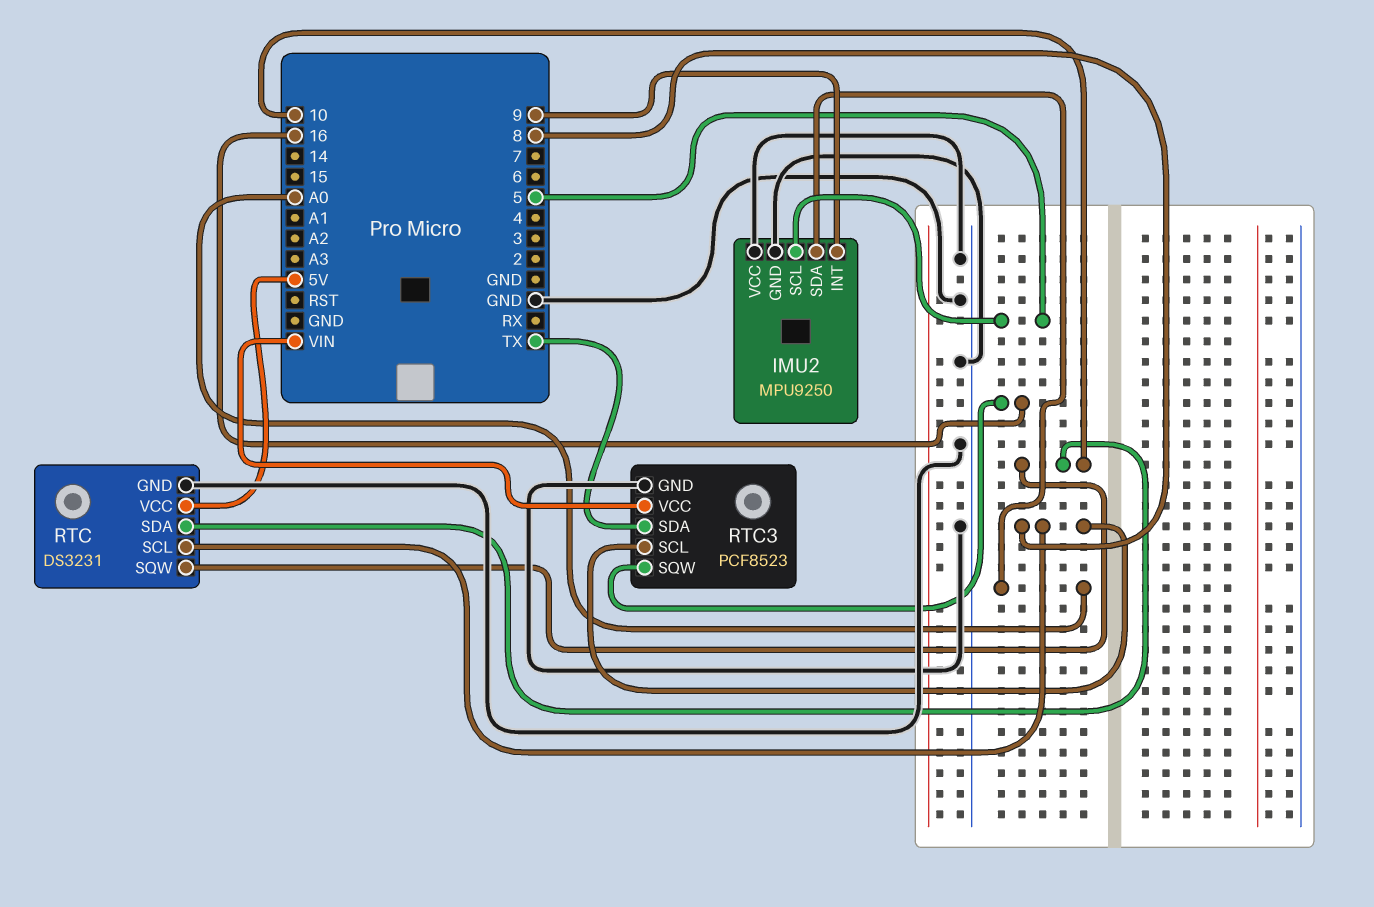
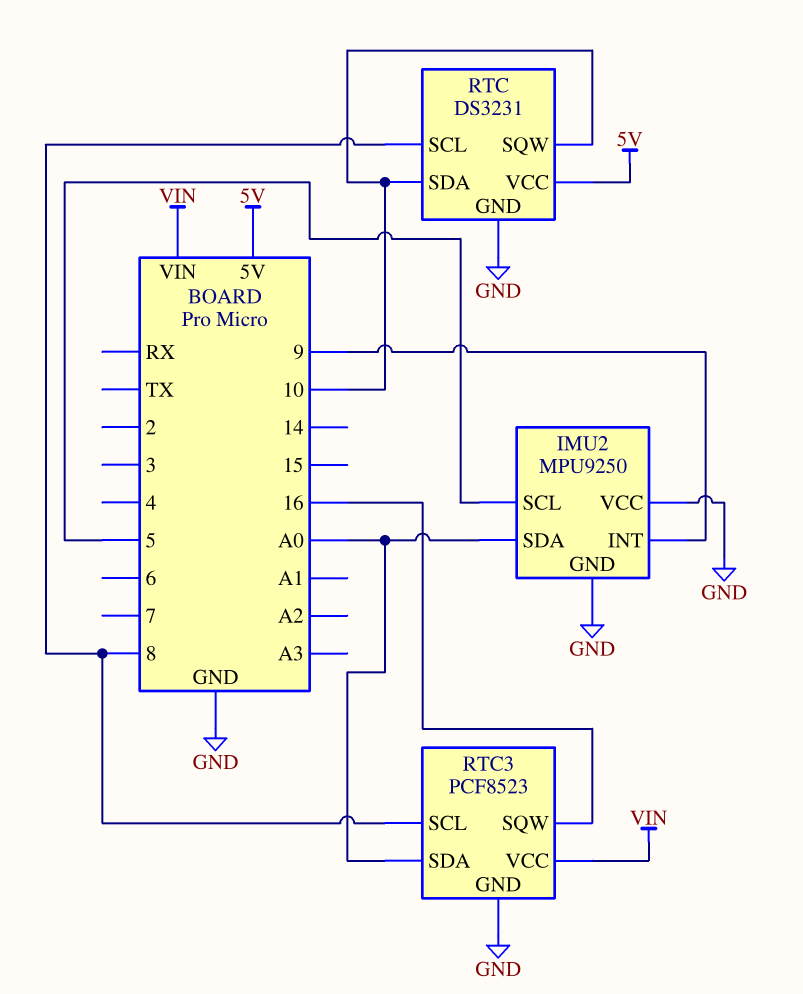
RTC3 pin SDA: TX -> A0

